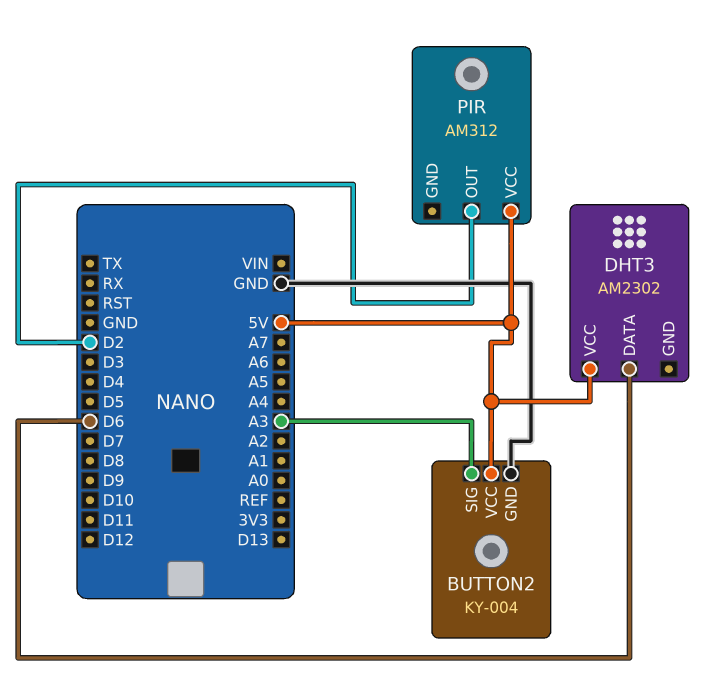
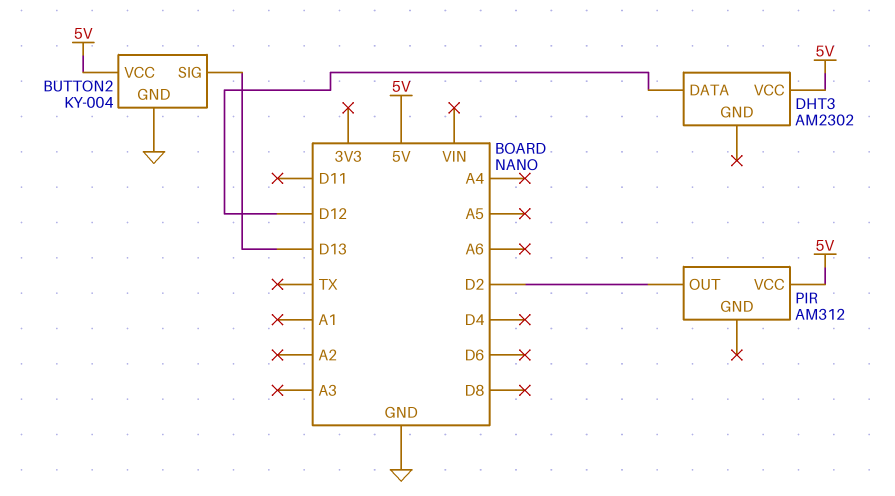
BUTTON2 pin SIG: A3 -> D13
DHT3 pin DATA: D6 -> D12

